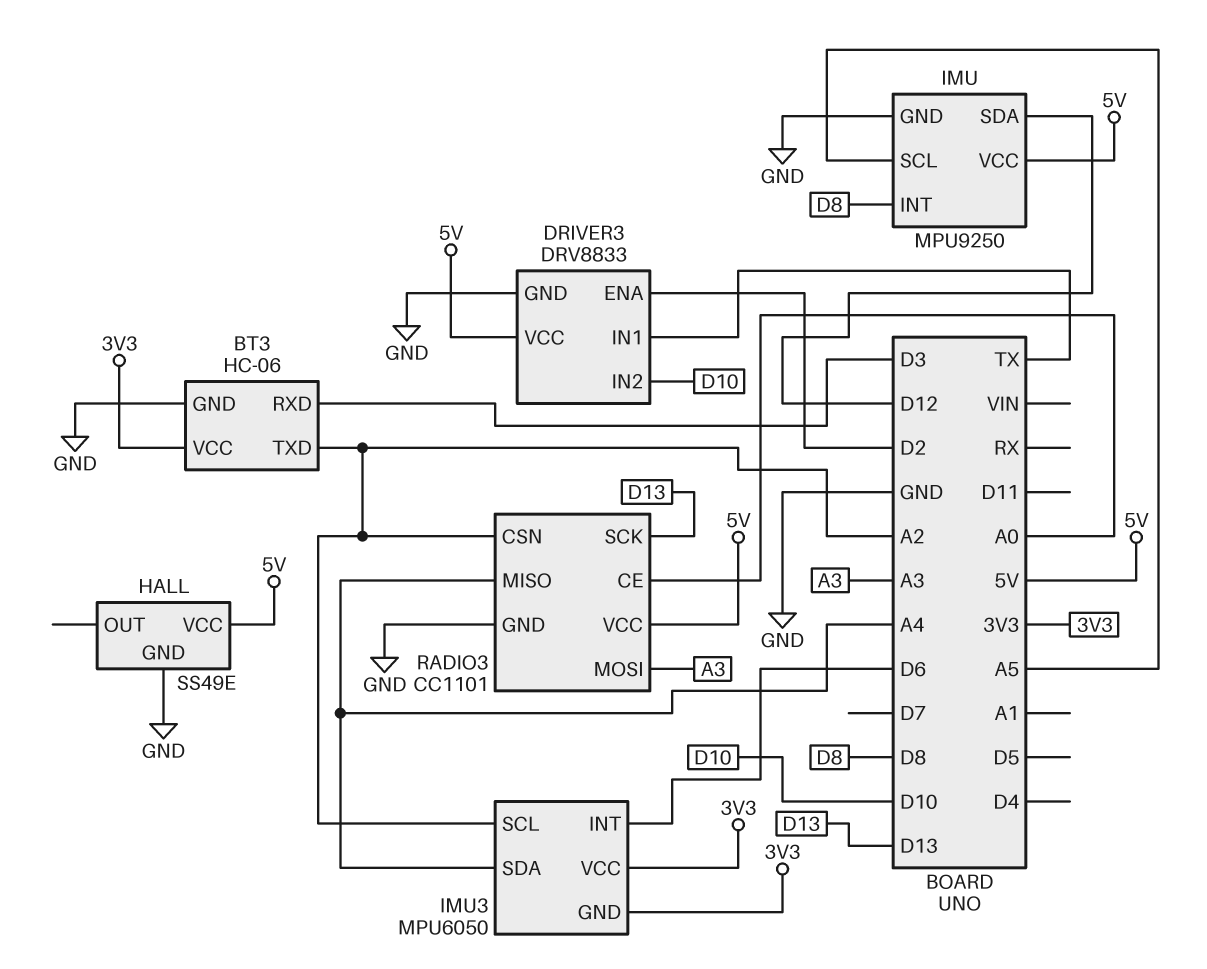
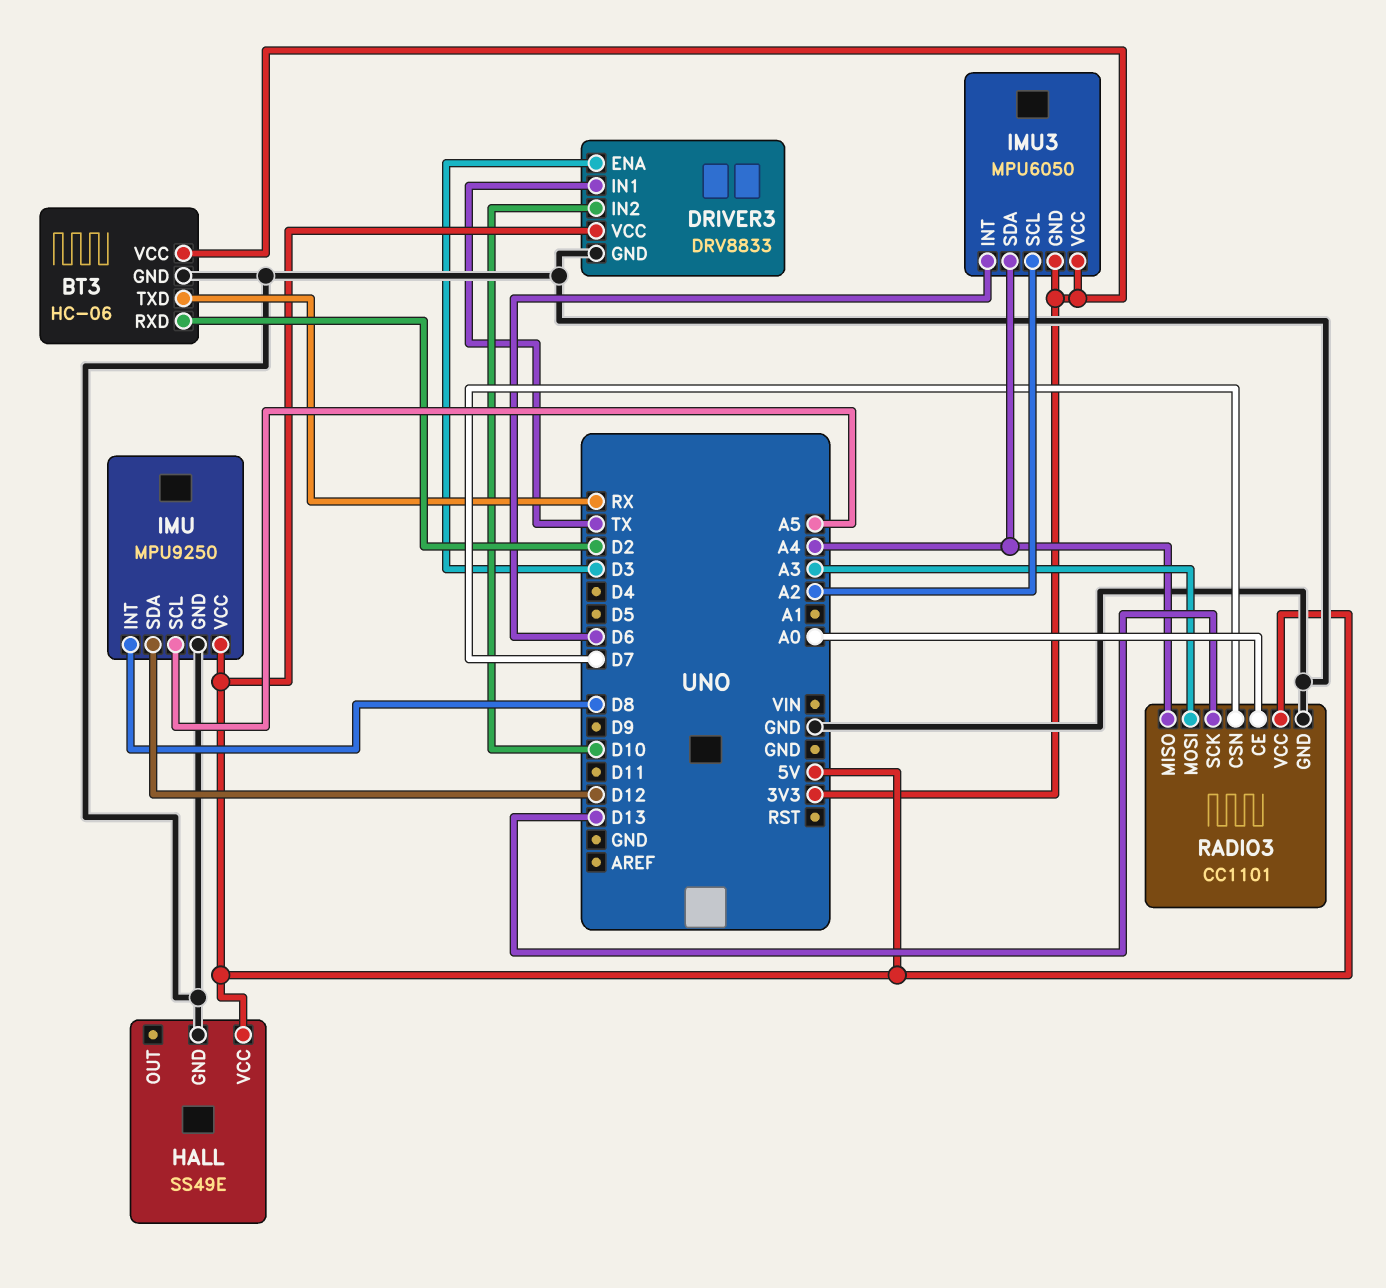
BT3 pin RXD: D3 -> D2
BT3 pin TXD: A2 -> RX
DRIVER3 pin ENA: D2 -> D3
RADIO3 pin CSN: A2 -> D7

